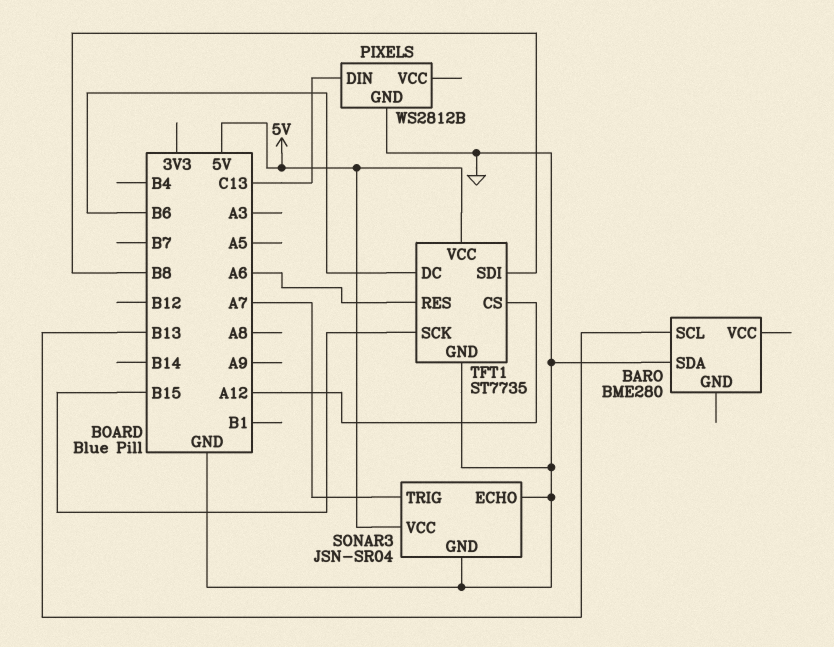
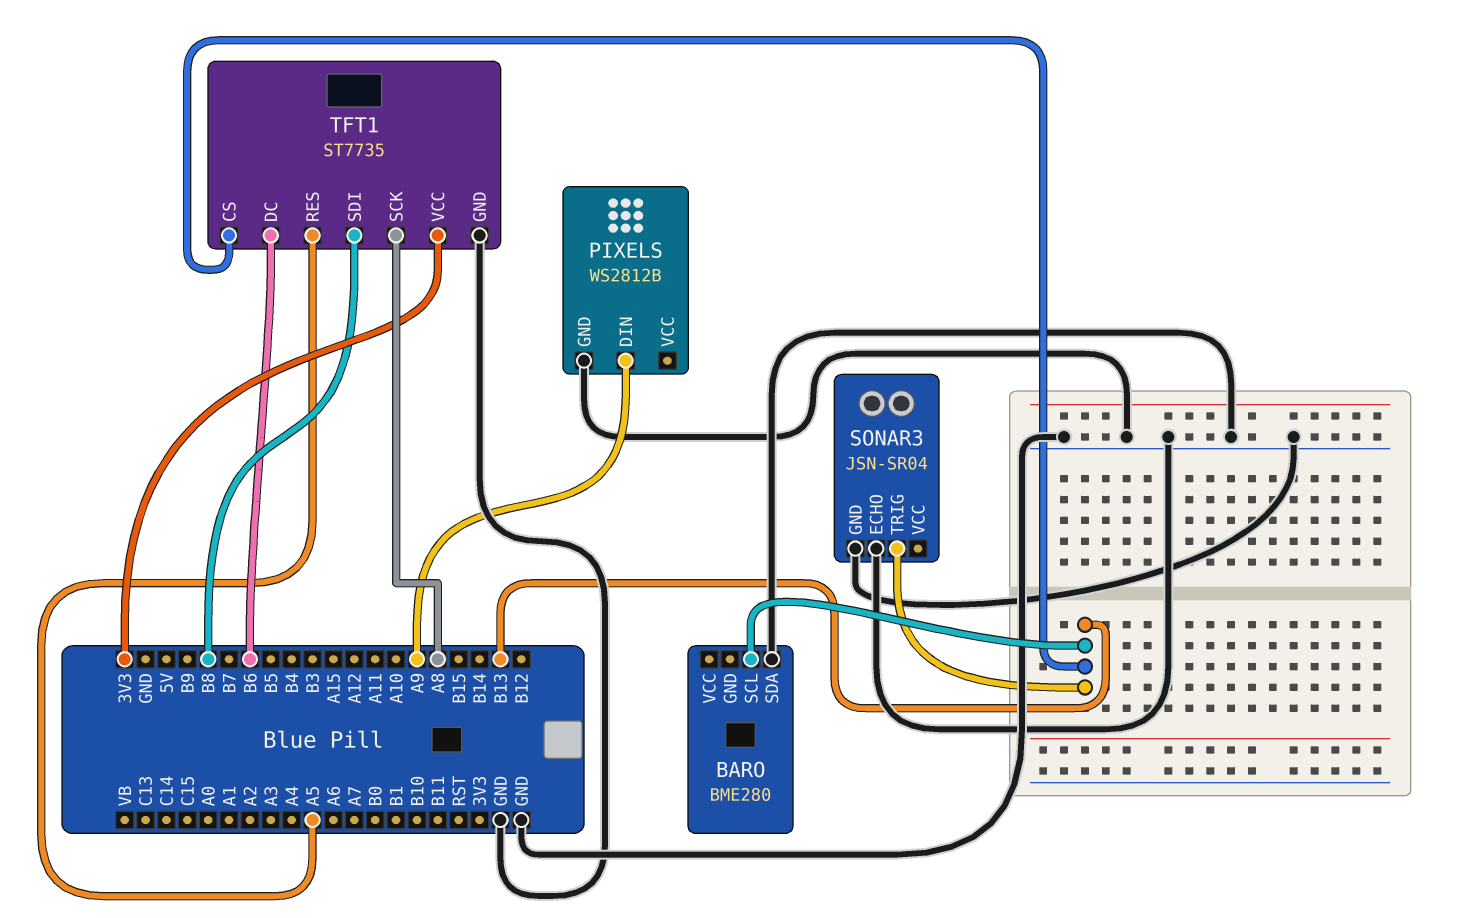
PIXELS pin DIN: C13 -> A9
SONAR3 pin TRIG: A7 -> B13
SONAR3 pin VCC: 5V -> none
TFT1 pin CS: A12 -> B13
TFT1 pin RES: A6 -> A5
TFT1 pin SCK: B15 -> A8
TFT1 pin VCC: 5V -> 3V3

